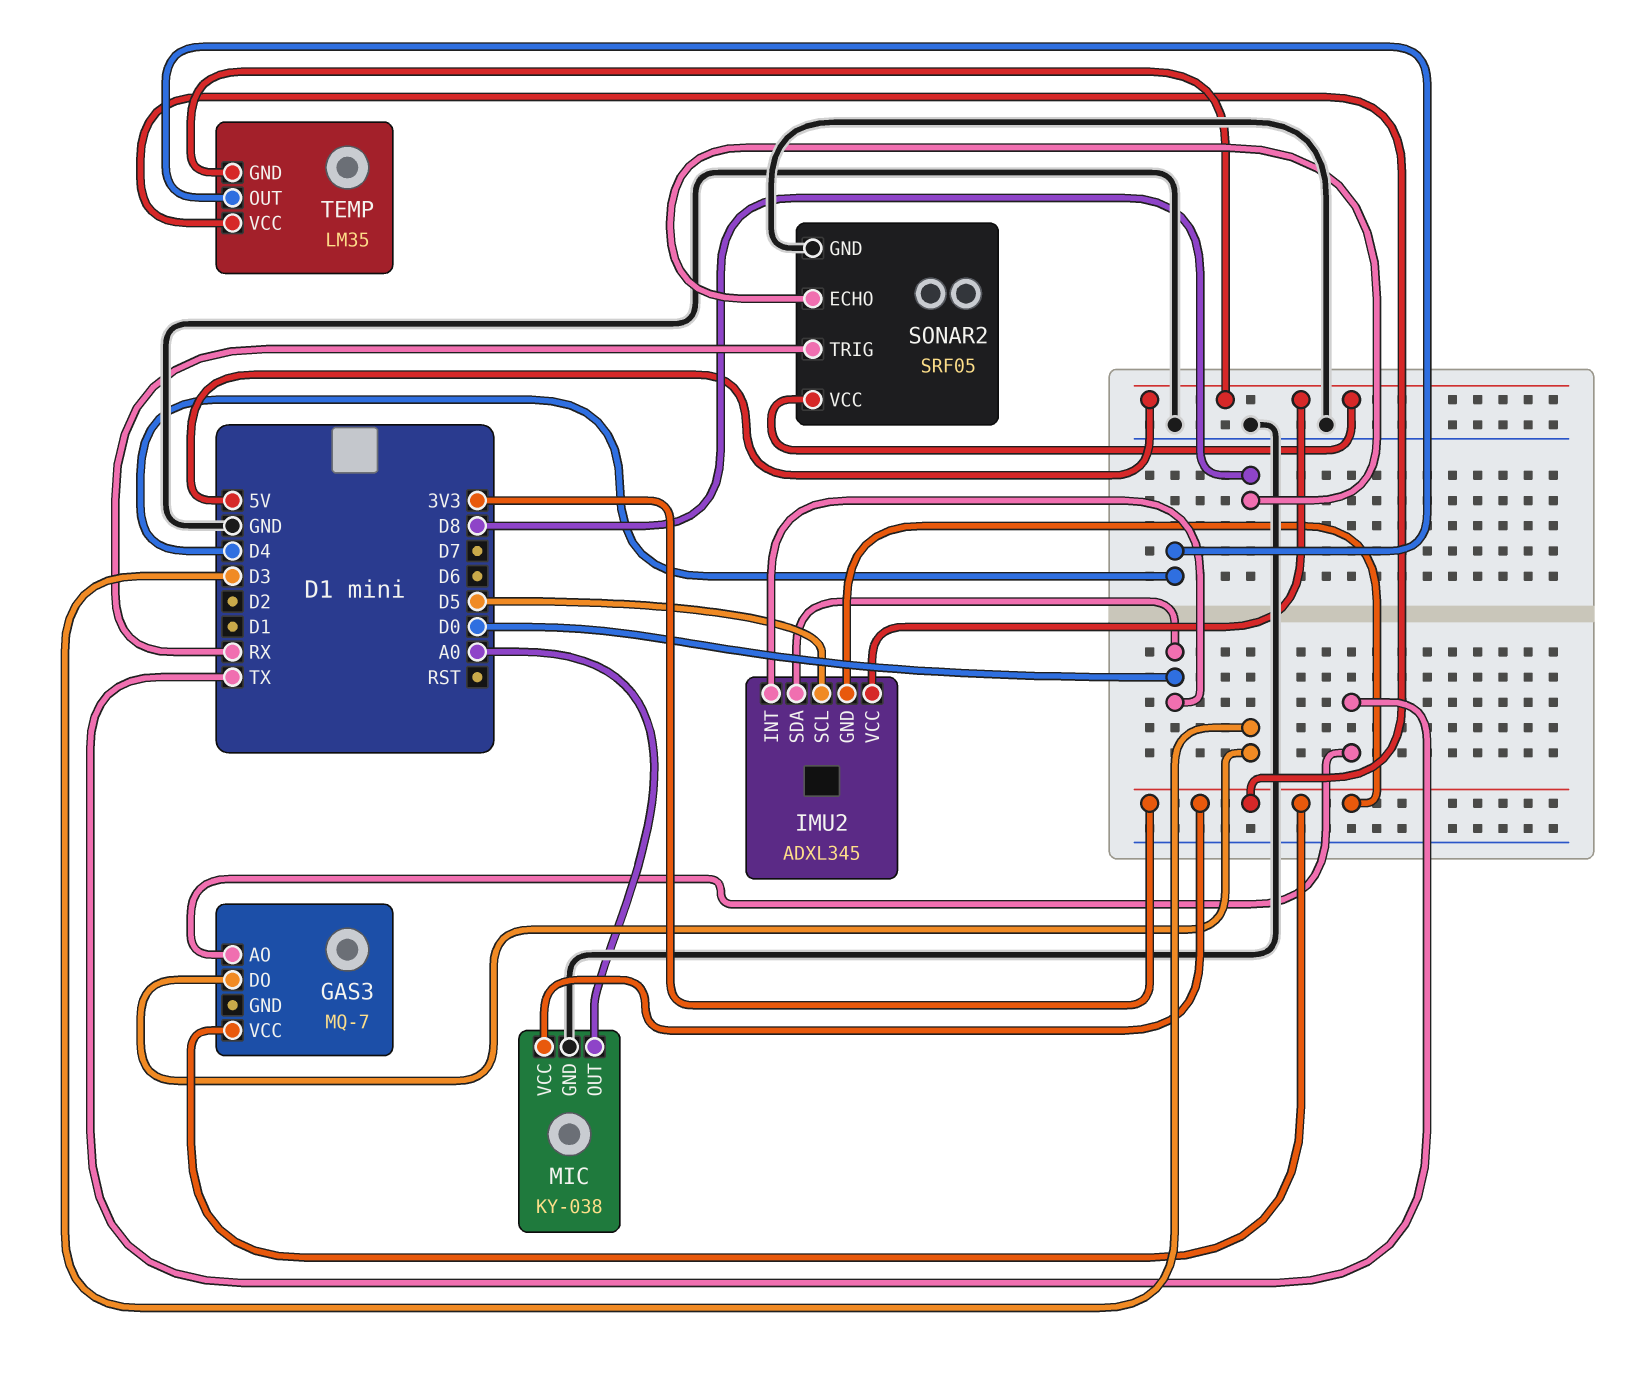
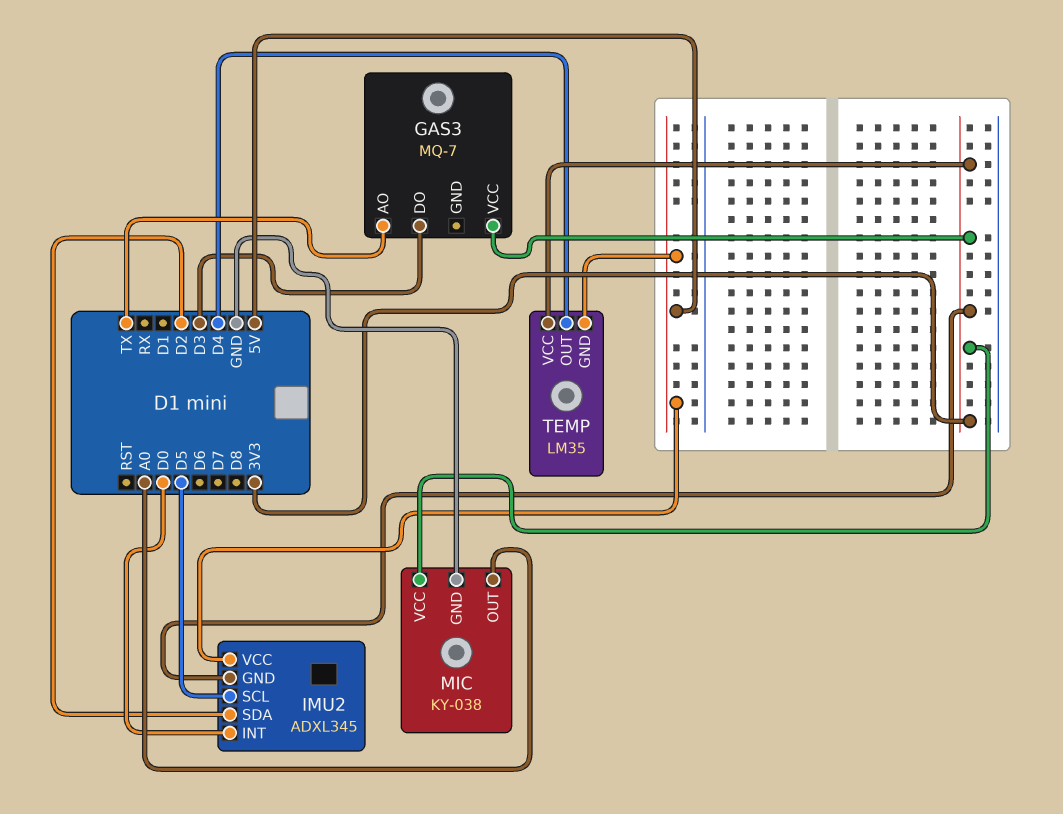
IMU2 pin SDA: D0 -> D2
SONAR2: SRF05 -> none
SONAR2 pin ECHO: D8 -> none
SONAR2 pin GND: GND -> none
SONAR2 pin TRIG: RX -> none
SONAR2 pin VCC: 5V -> none

